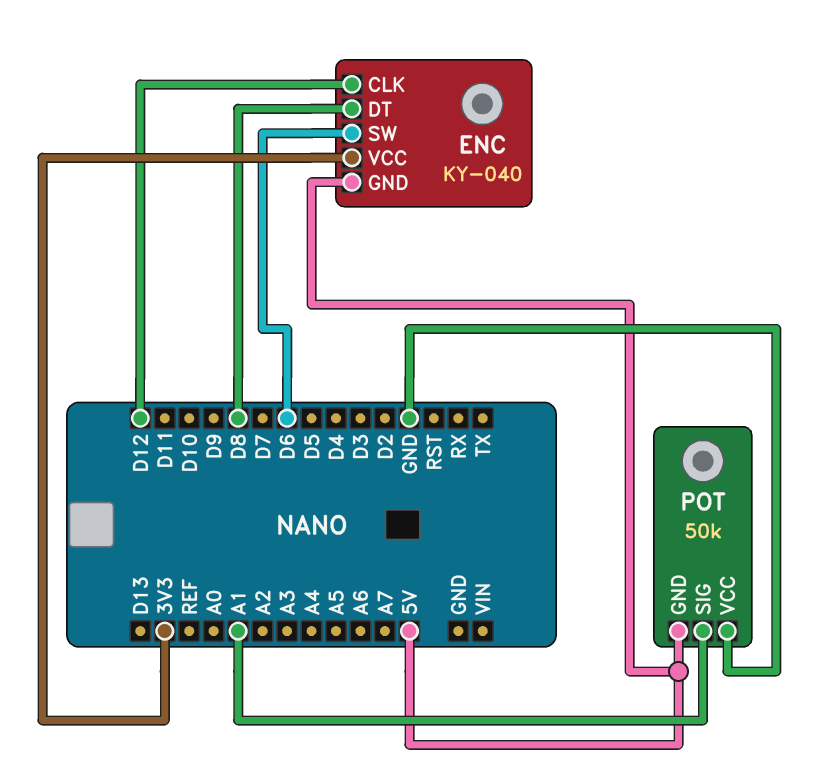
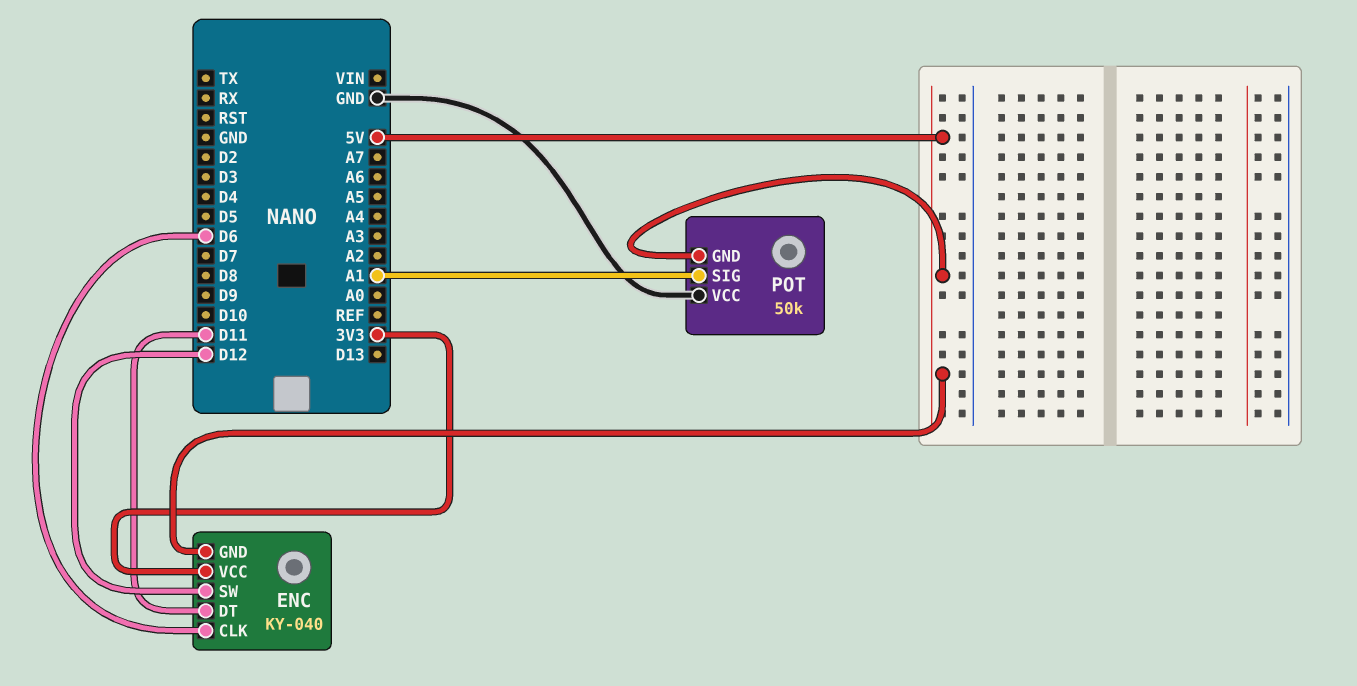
ENC pin CLK: D12 -> D6
ENC pin DT: D8 -> D11
ENC pin SW: D6 -> D12

